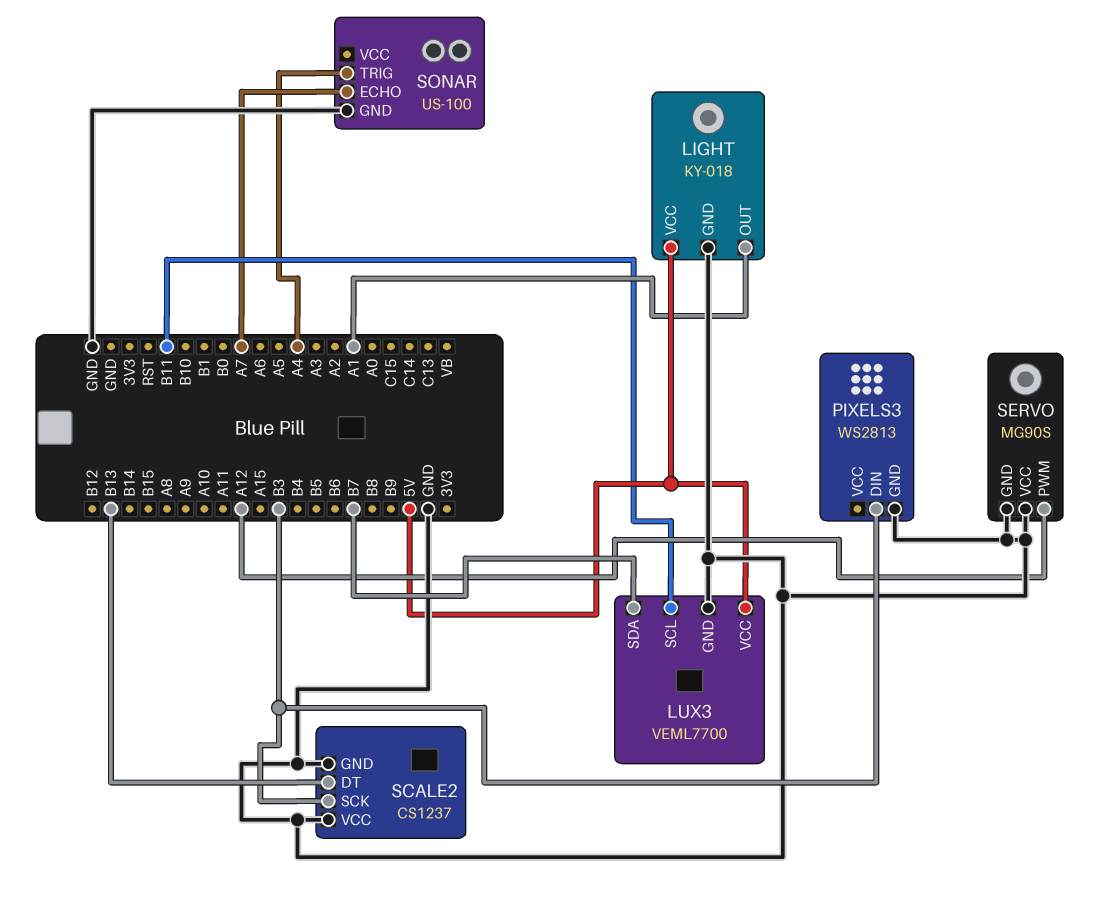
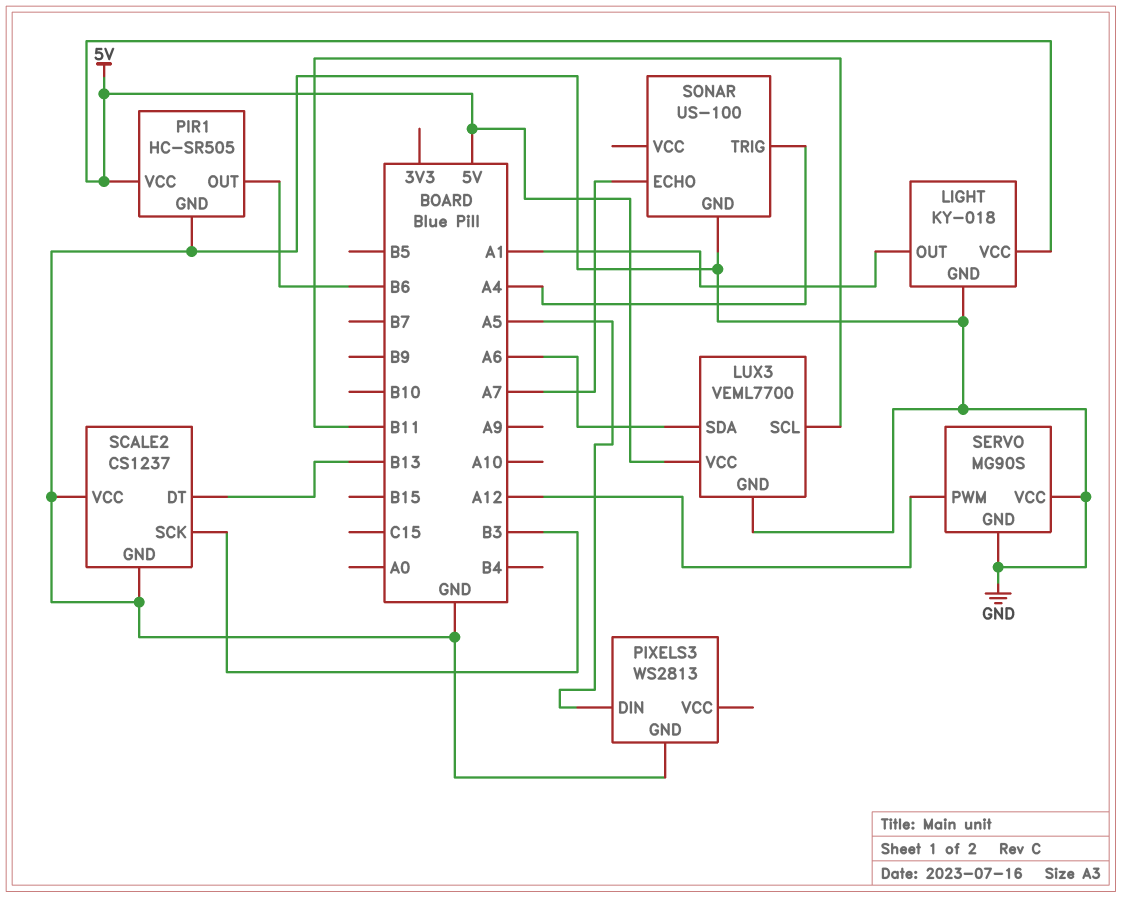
LUX3 pin SDA: B7 -> A6
PIR1: none -> HC-SR505
PIR1 pin GND: none -> GND
PIR1 pin OUT: none -> B6
PIR1 pin VCC: none -> 5V
PIXELS3 pin DIN: B3 -> A5

